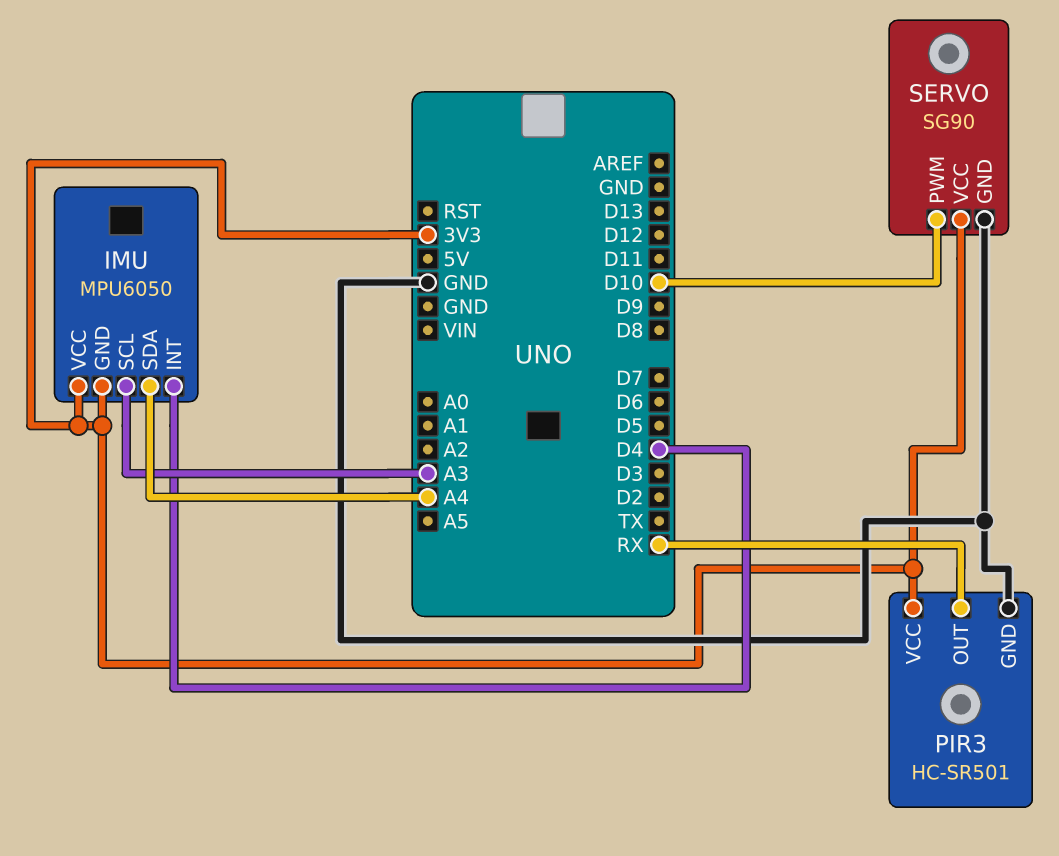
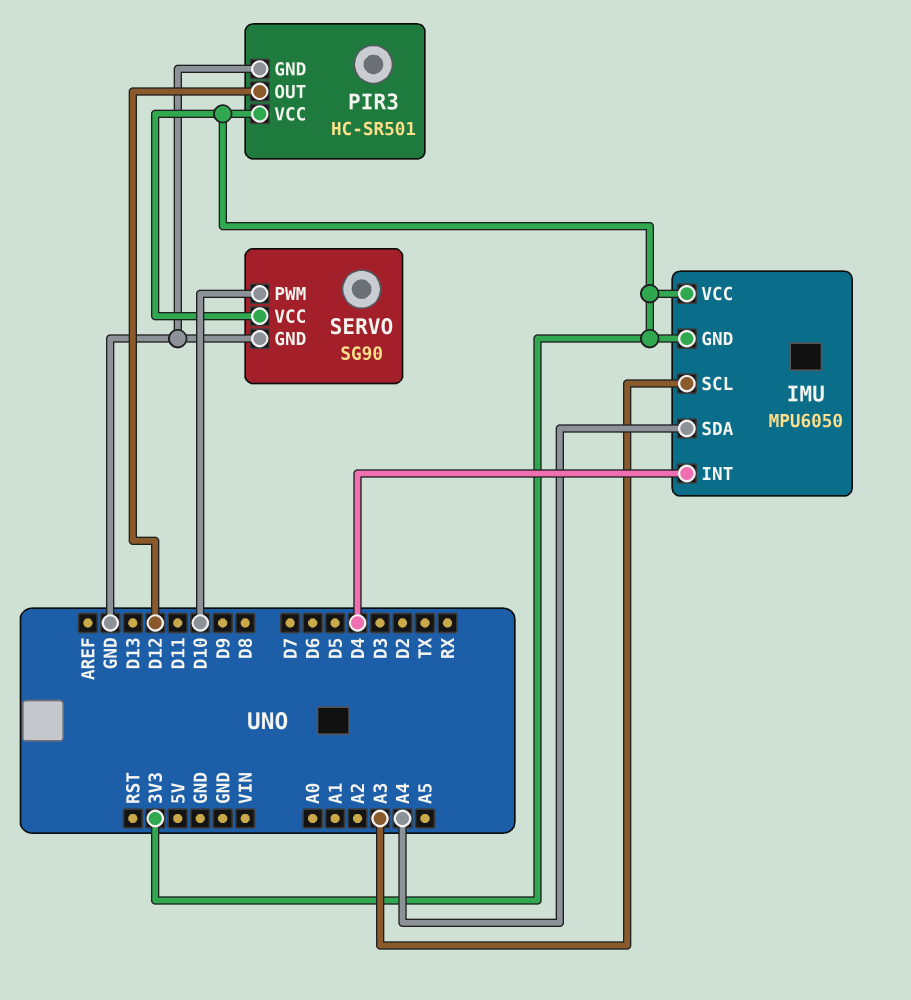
PIR3 pin OUT: RX -> D12

